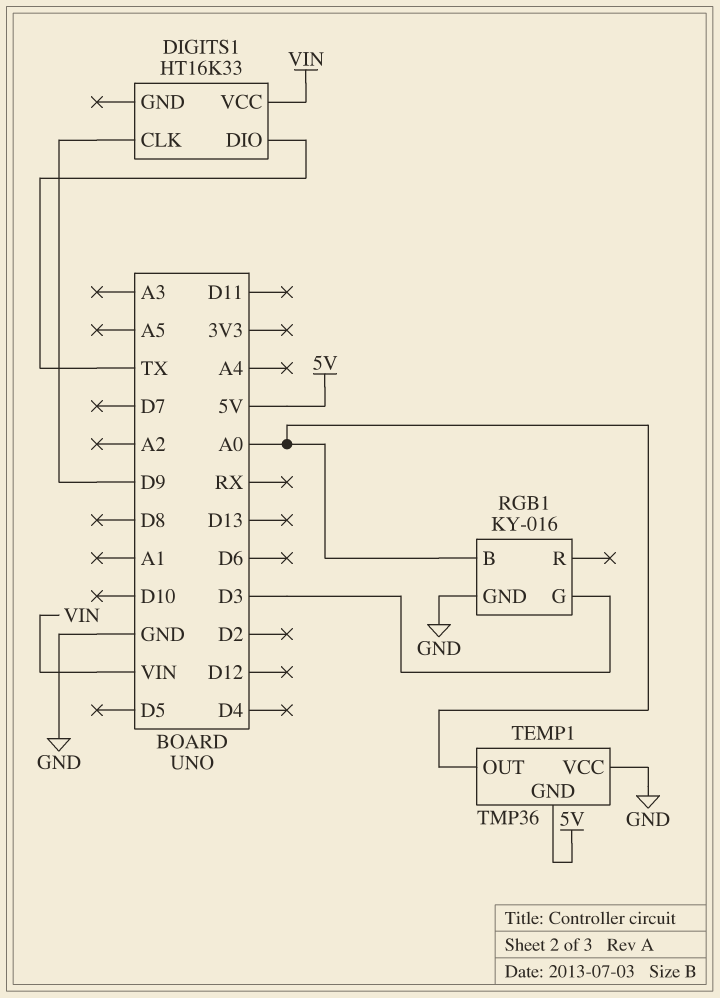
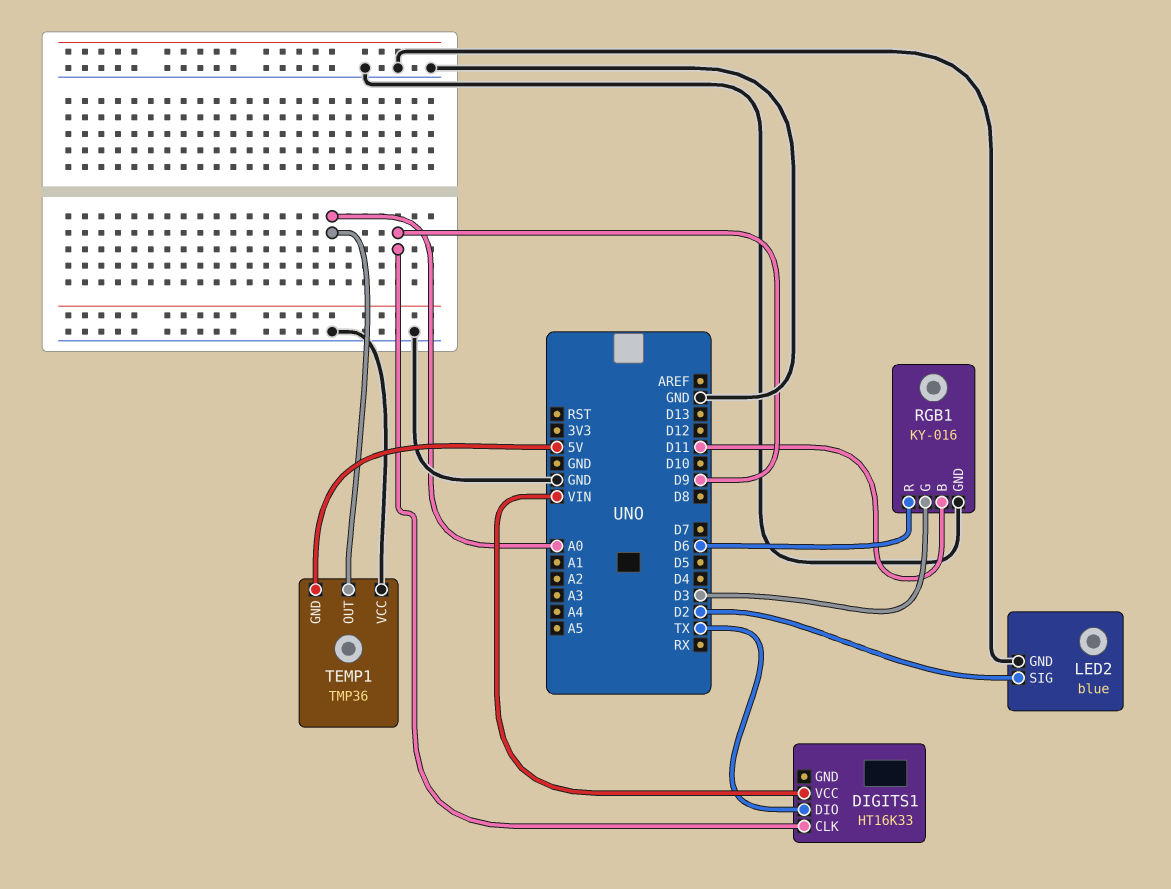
LED2: none -> blue
LED2 pin GND: none -> GND
LED2 pin SIG: none -> D2
RGB1 pin B: A0 -> D11
RGB1 pin R: none -> D6

